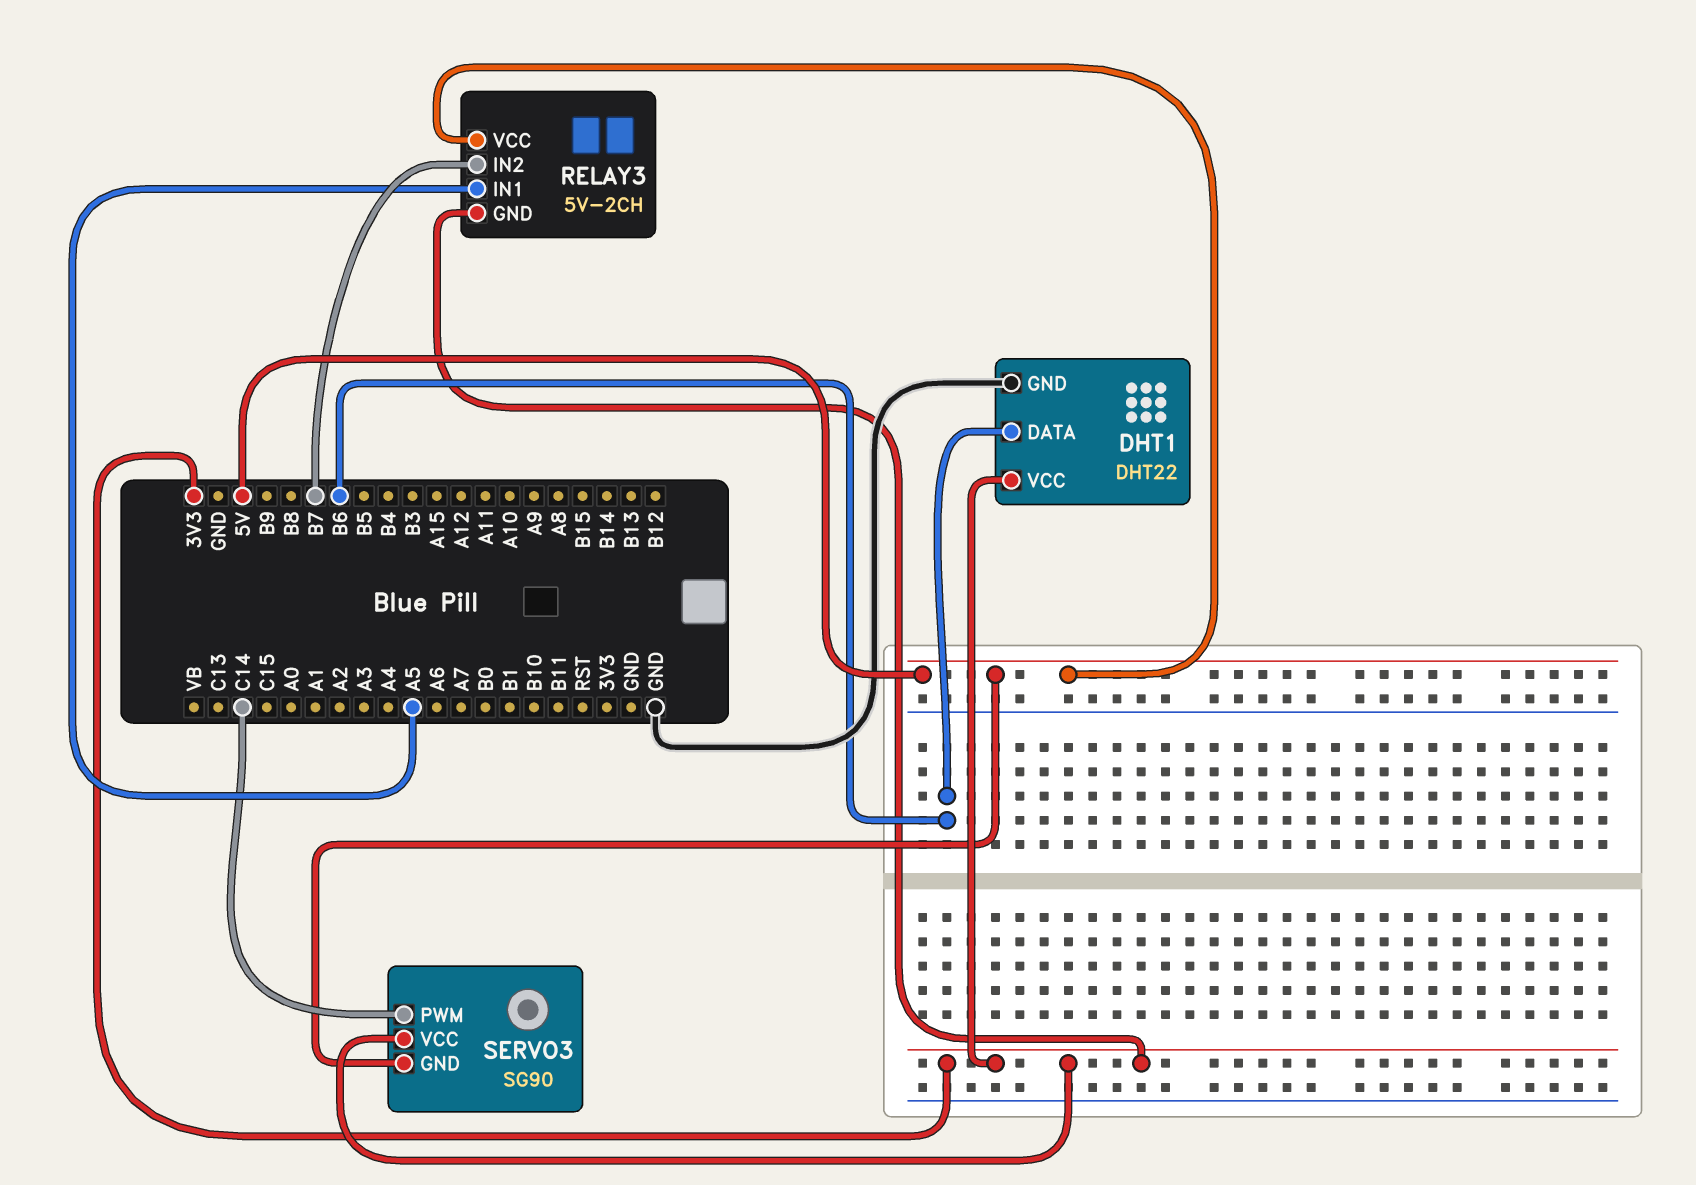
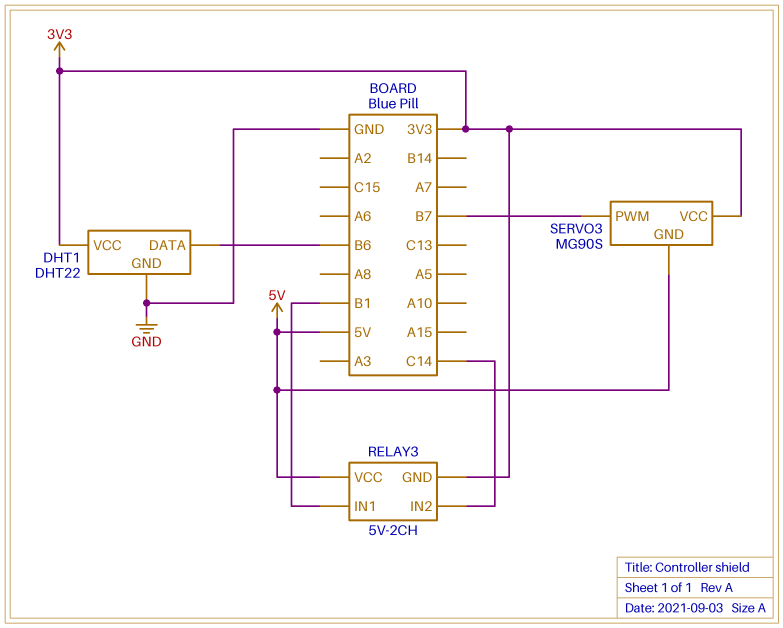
RELAY3 pin IN1: A5 -> B1
RELAY3 pin IN2: B7 -> C14
SERVO3: SG90 -> MG90S
SERVO3 pin PWM: C14 -> B7

